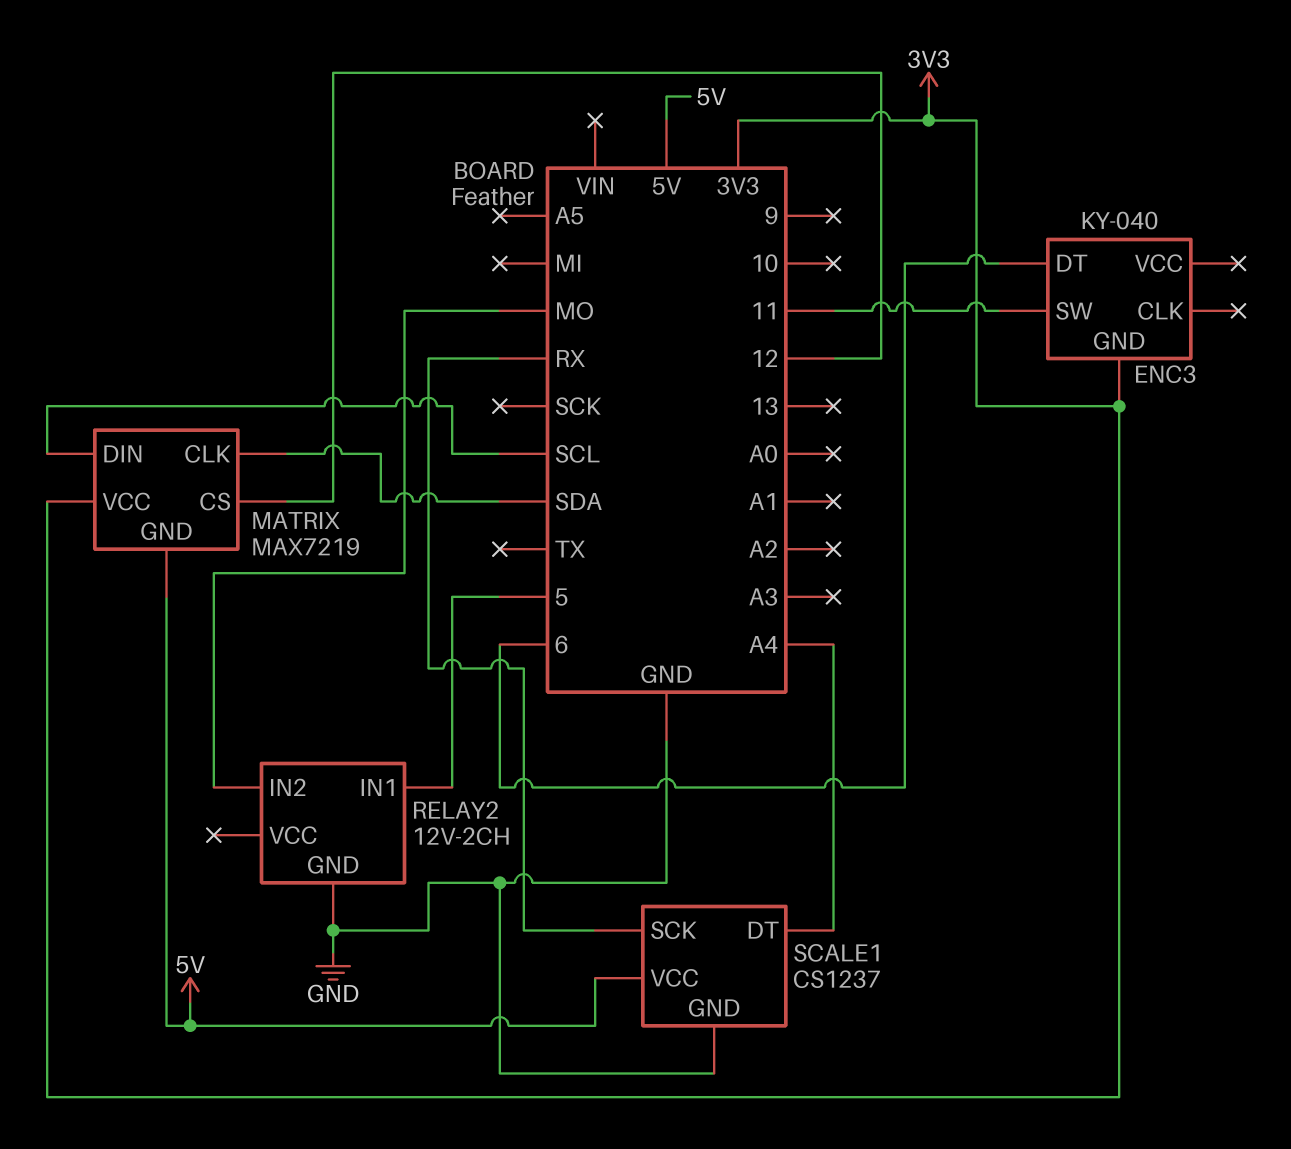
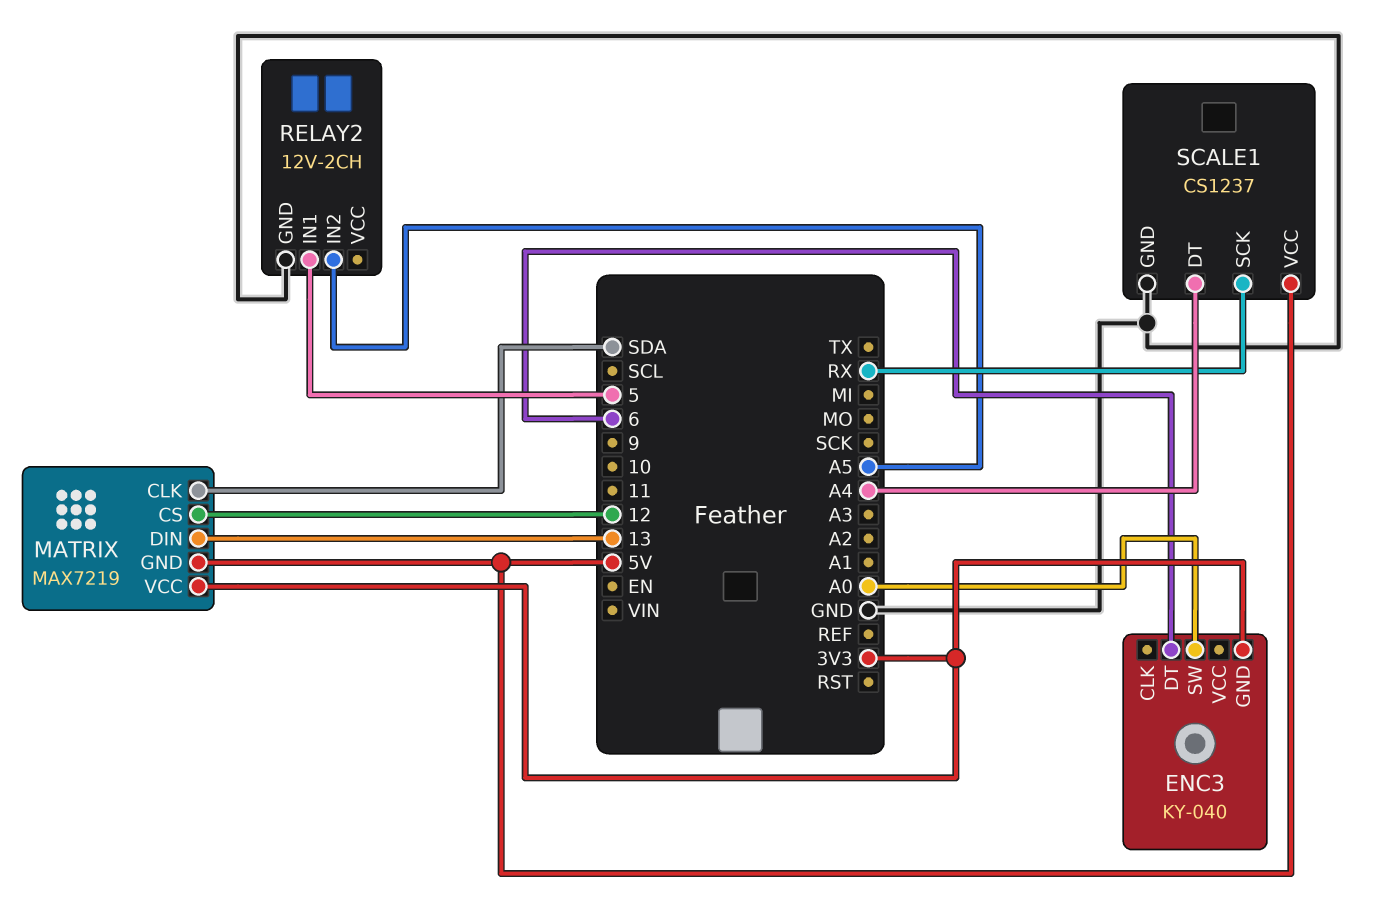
ENC3 pin SW: 11 -> A0
MATRIX pin DIN: SCL -> 13
RELAY2 pin IN2: MO -> A5

